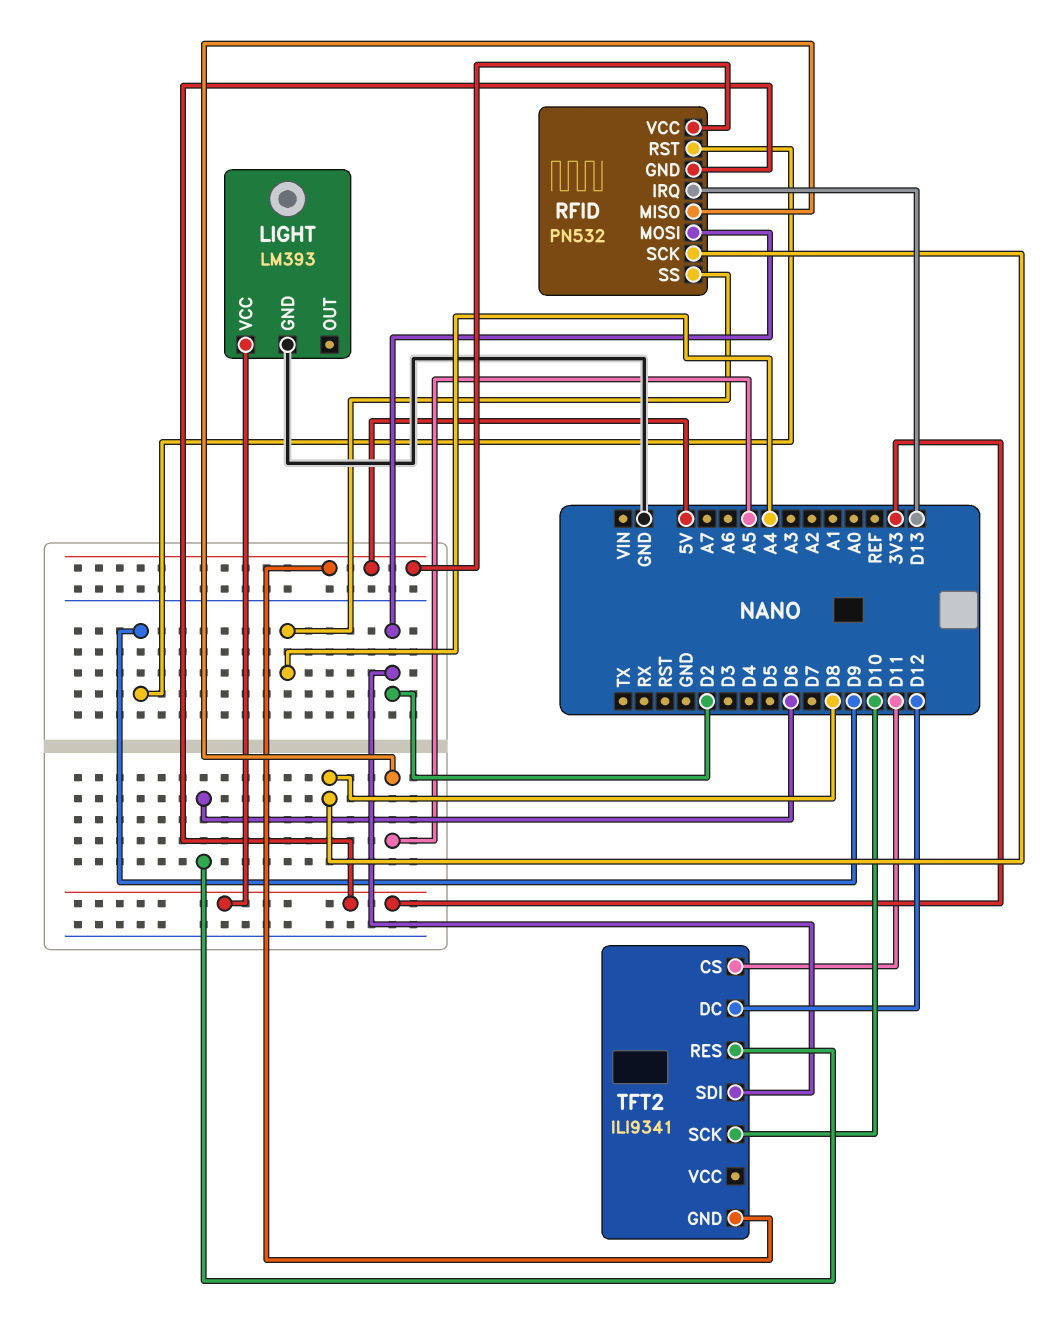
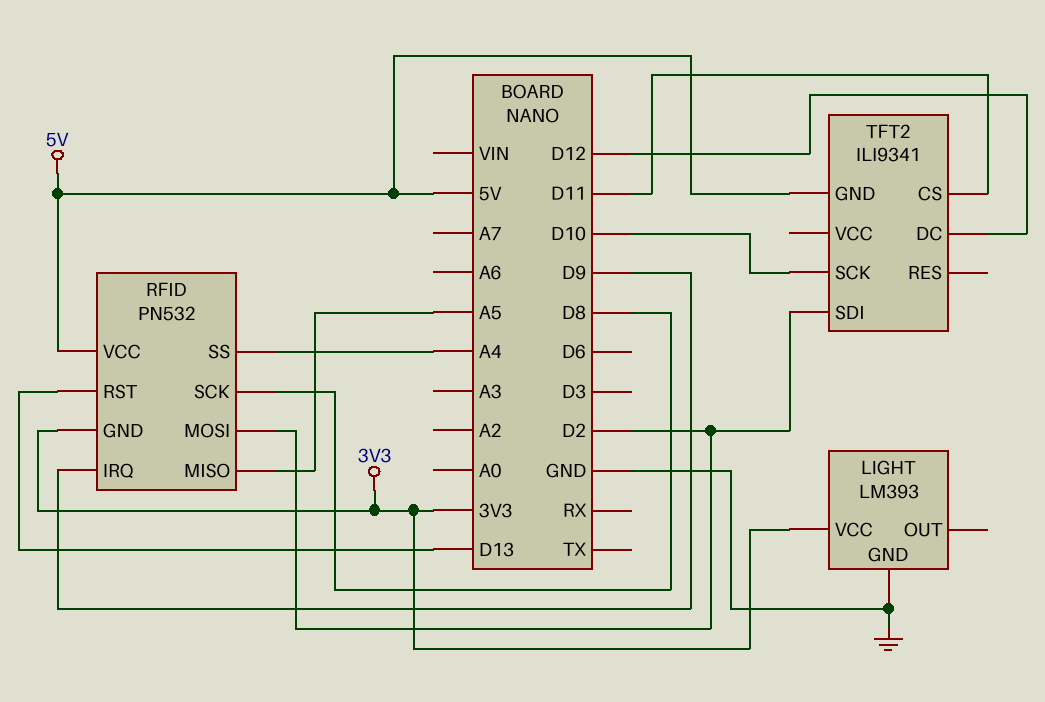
RFID pin IRQ: D13 -> D9
RFID pin RST: D9 -> D13
TFT2 pin RES: D6 -> none

